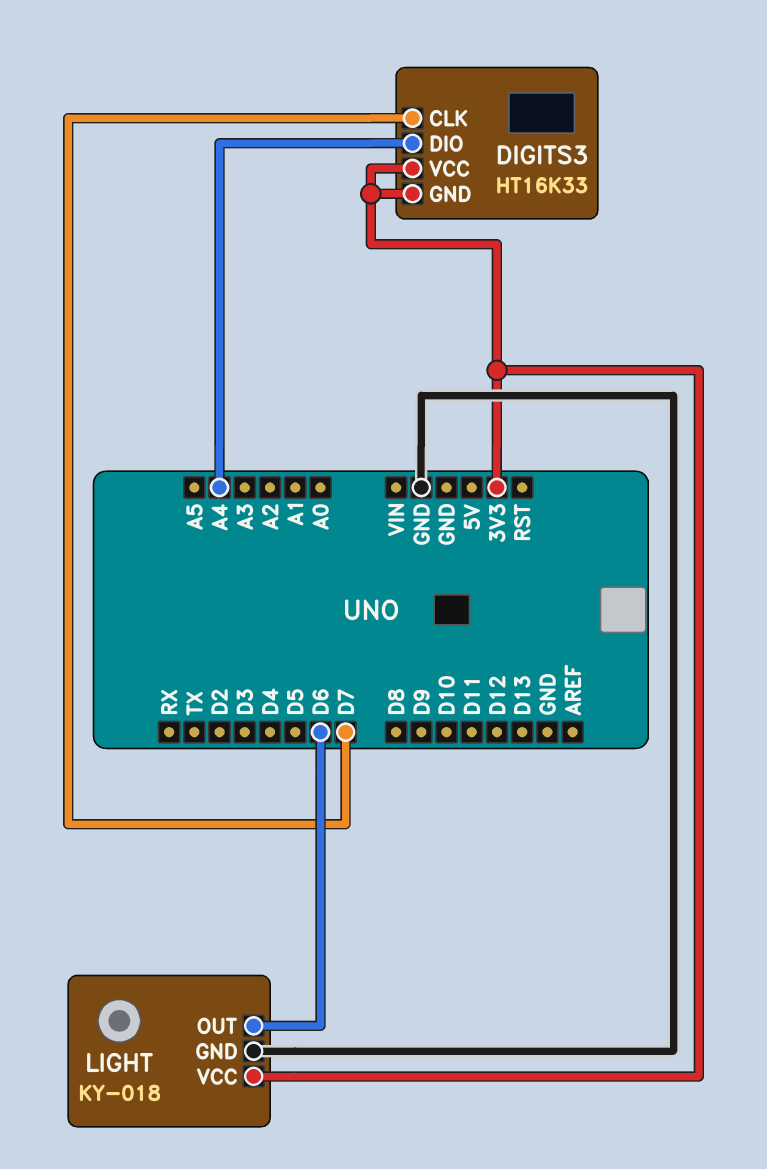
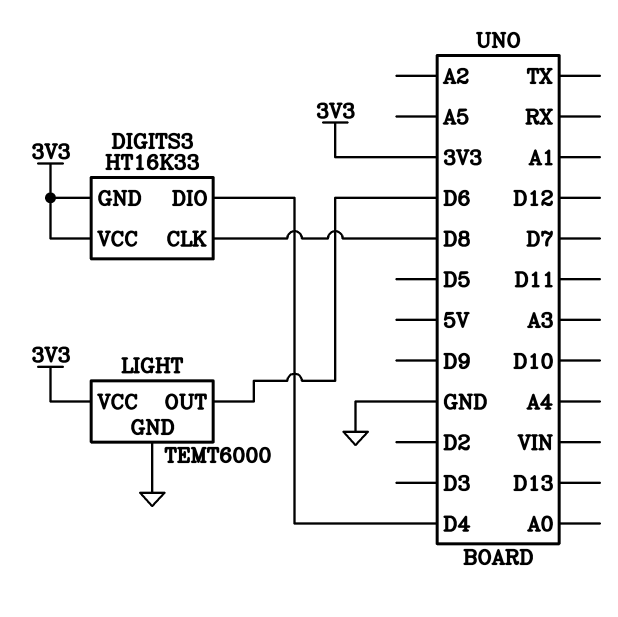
DIGITS3 pin CLK: D7 -> D8
DIGITS3 pin DIO: A4 -> D4
LIGHT: KY-018 -> TEMT6000

